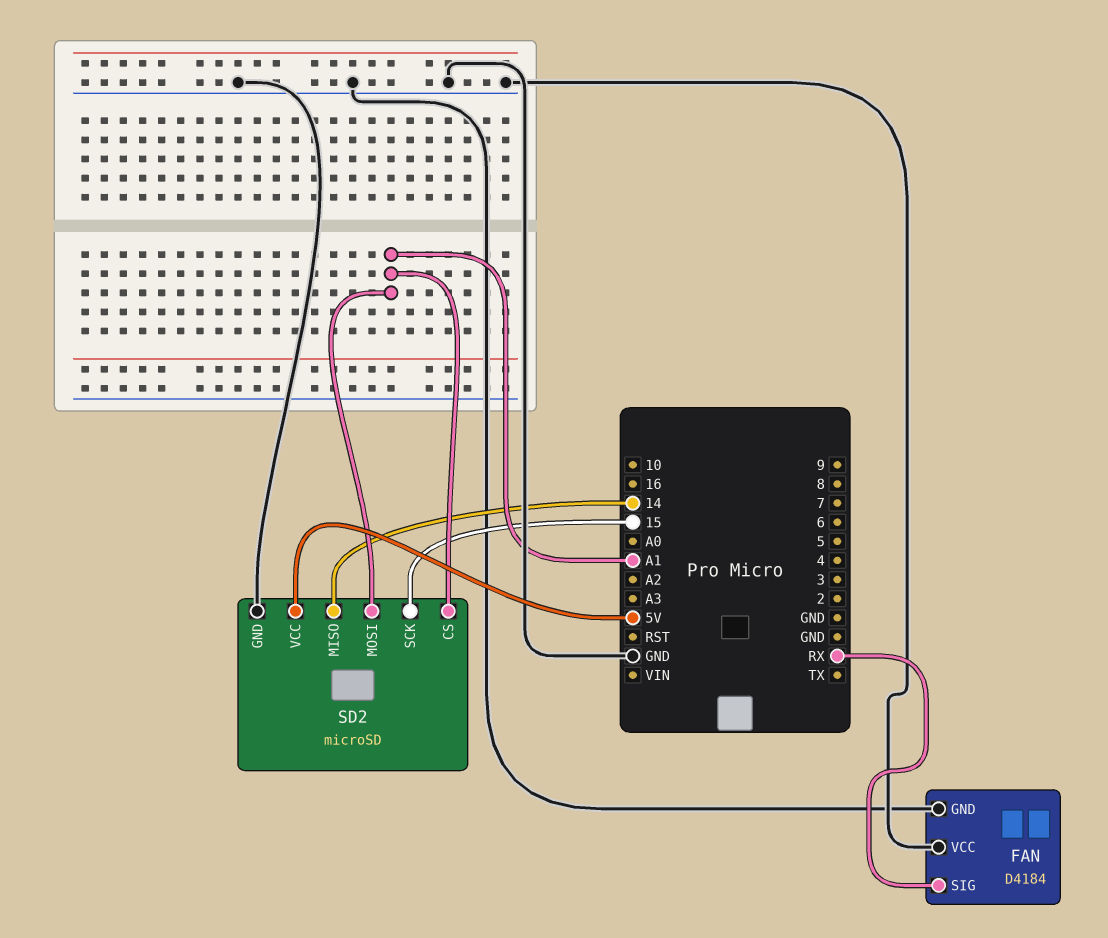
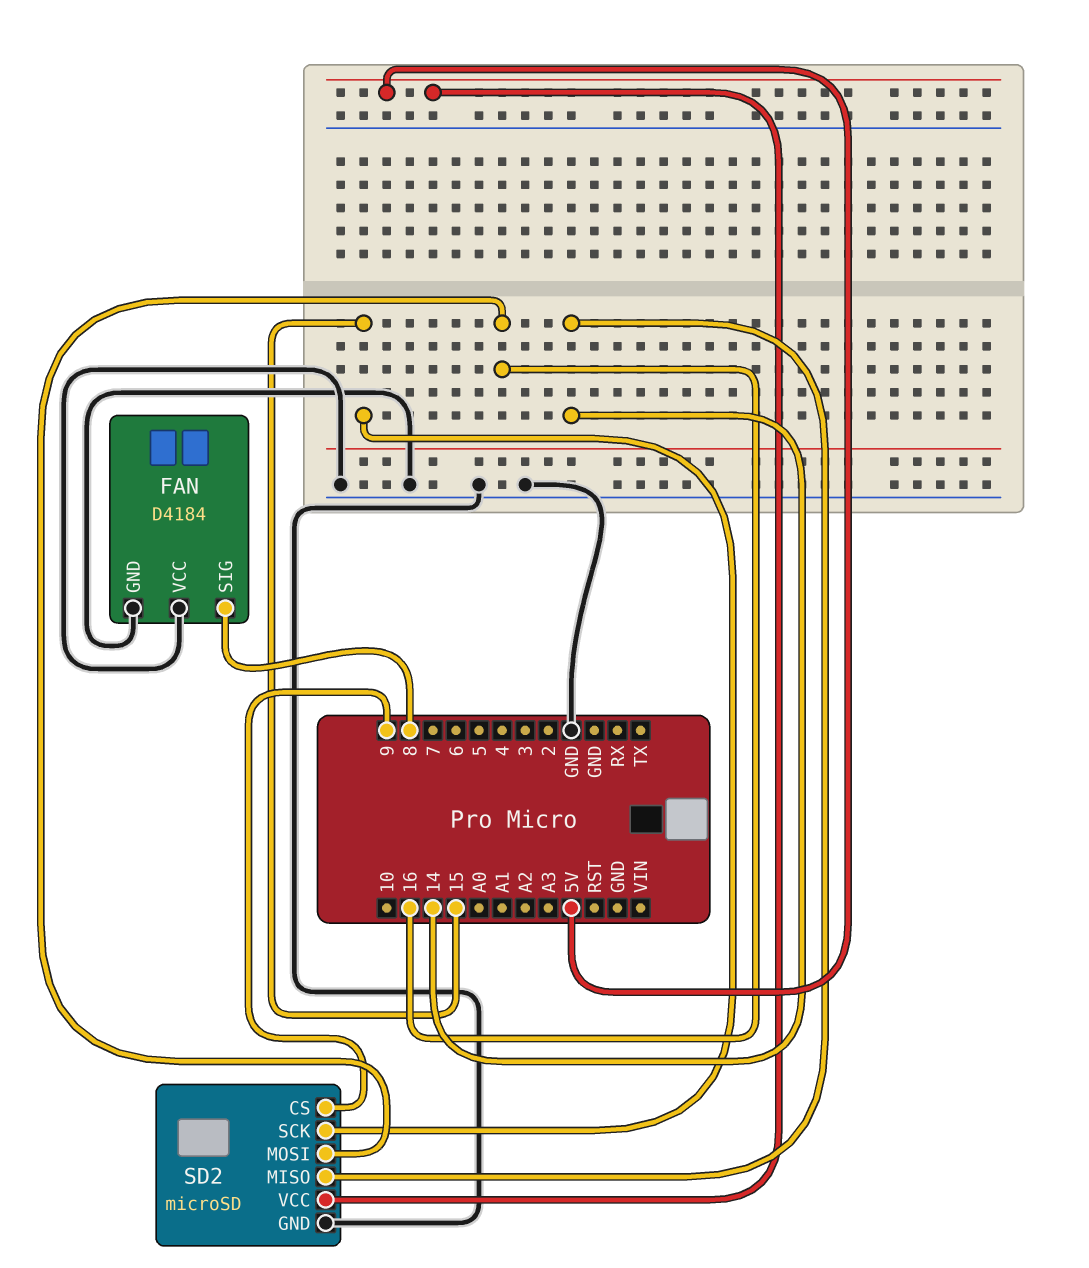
FAN pin SIG: RX -> 8
SD2 pin CS: A1 -> 9
SD2 pin MOSI: A1 -> 16

